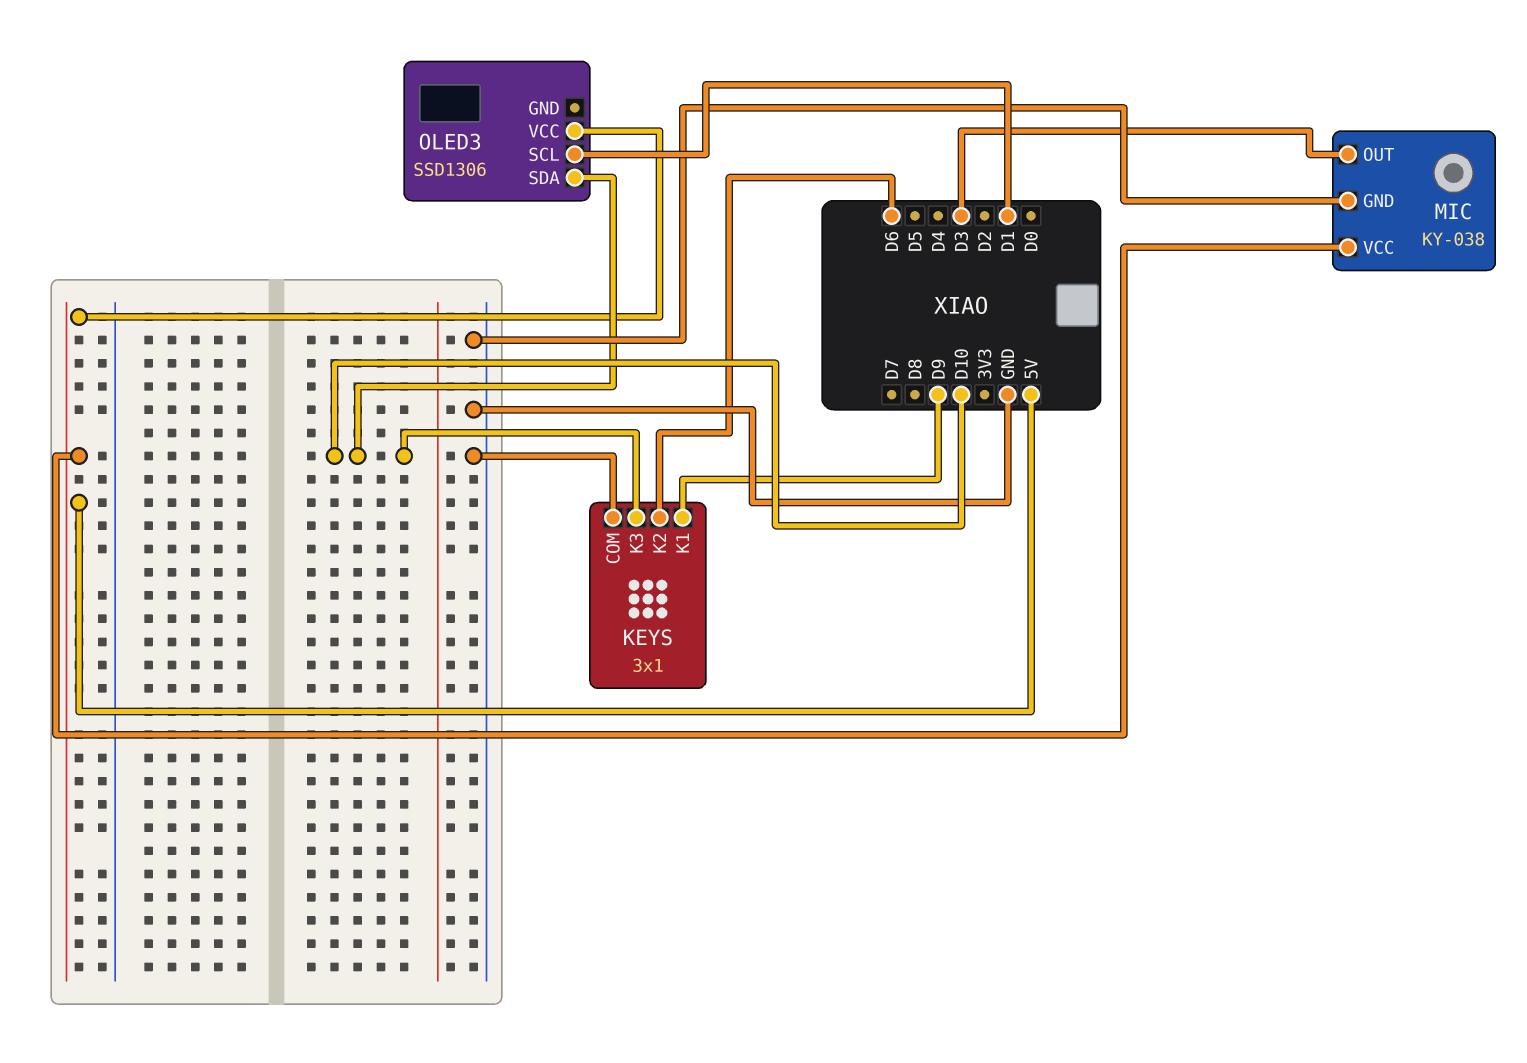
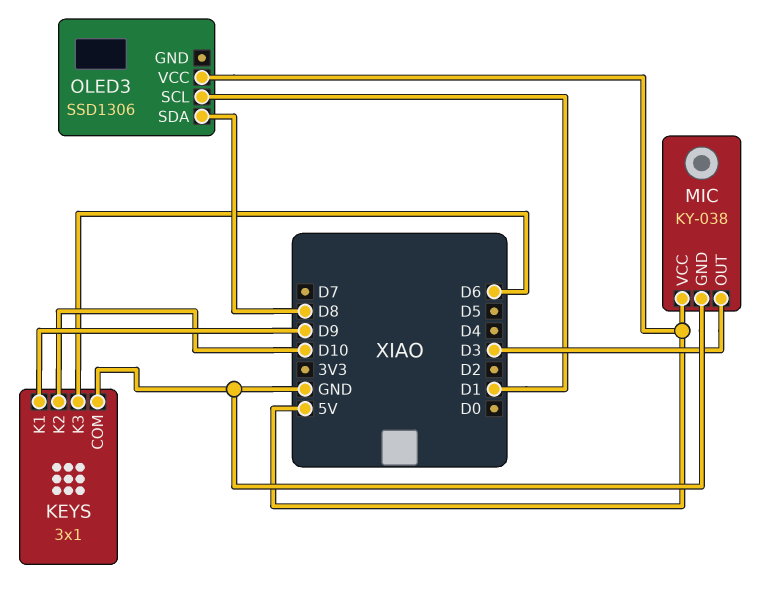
KEYS pin K2: D6 -> D10
KEYS pin K3: D10 -> D6
OLED3 pin SDA: D10 -> D8

